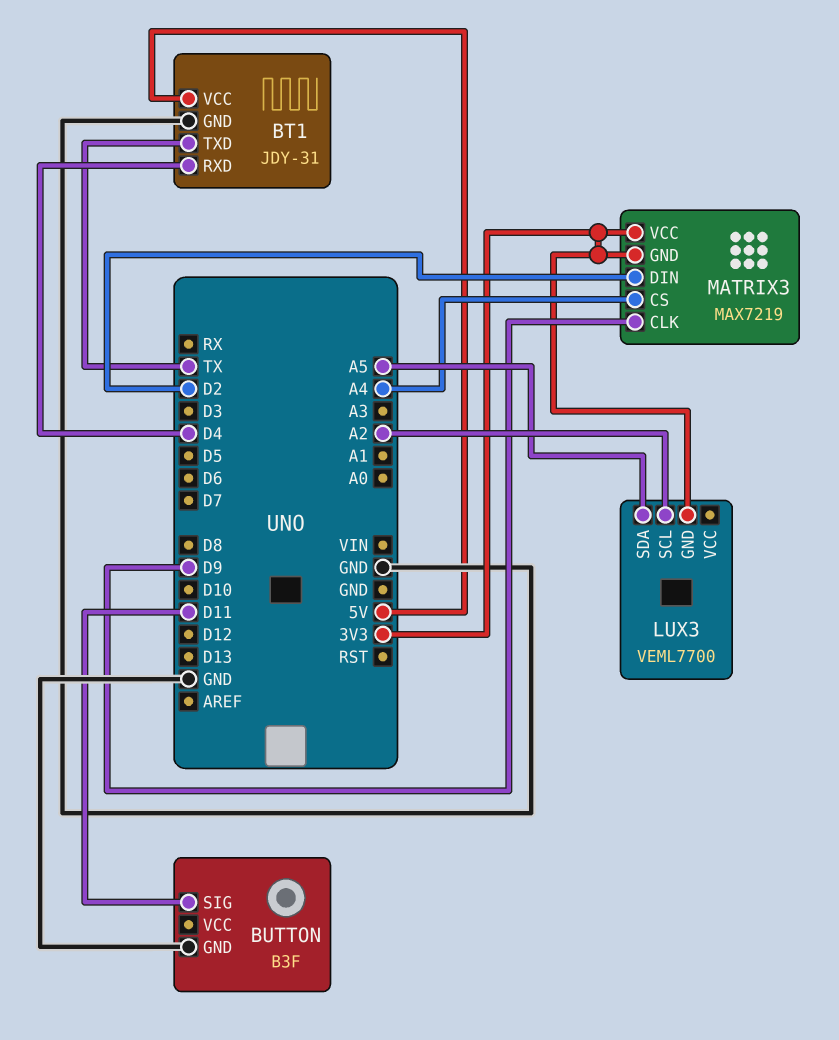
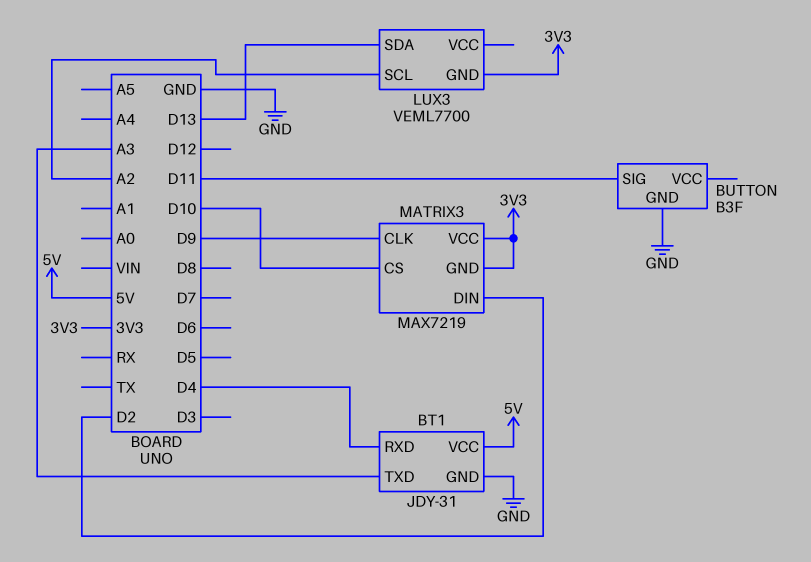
BT1 pin TXD: TX -> A3
LUX3 pin SDA: A5 -> D13
MATRIX3 pin CS: A4 -> D10

